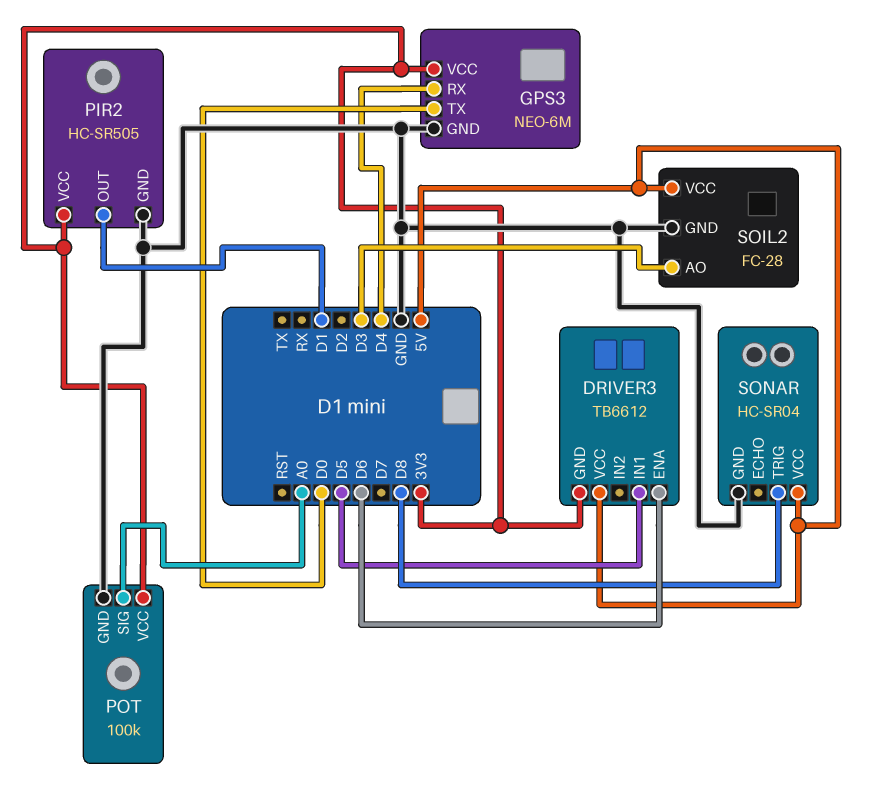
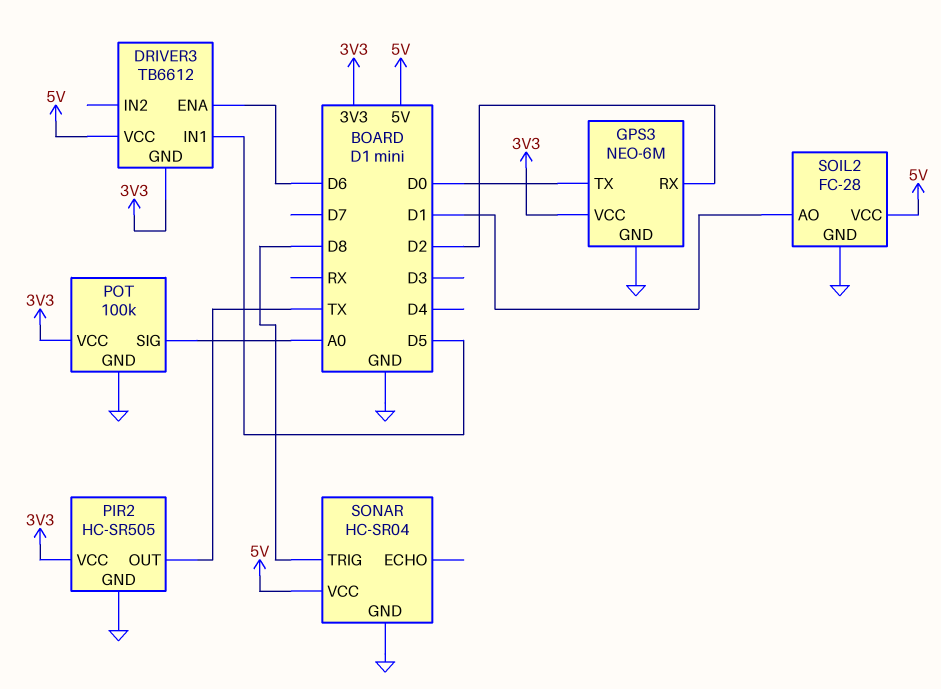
GPS3 pin RX: D4 -> D2
PIR2 pin OUT: D1 -> TX
SOIL2 pin AO: D3 -> D1

